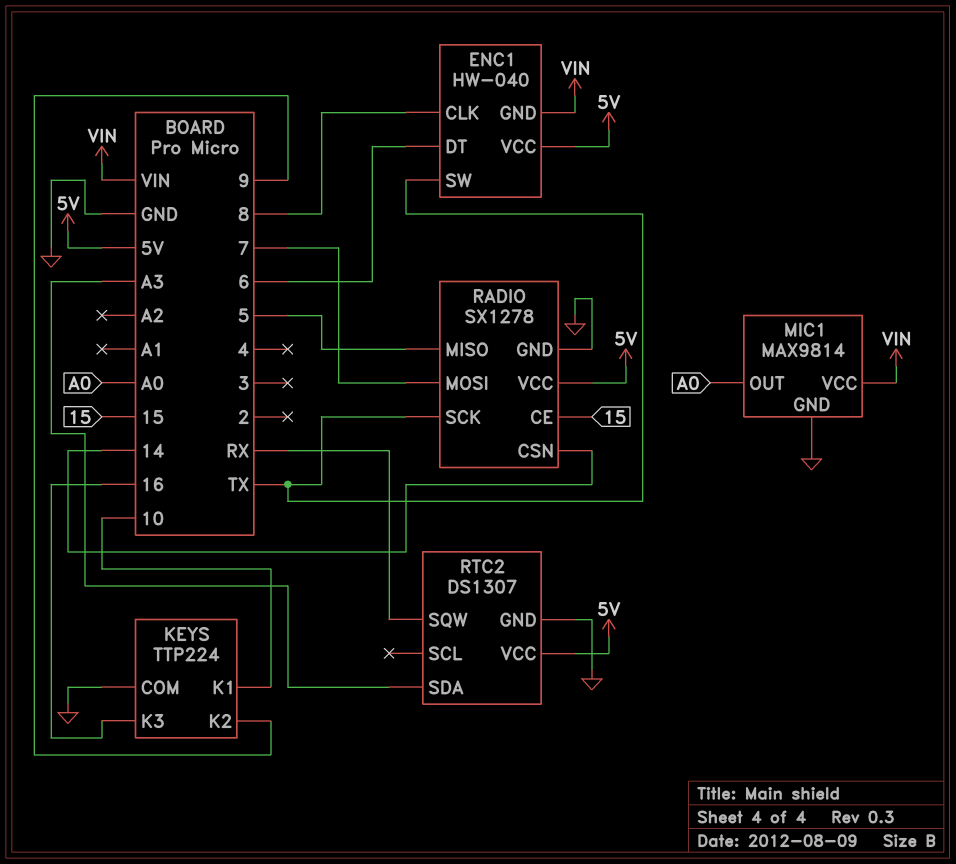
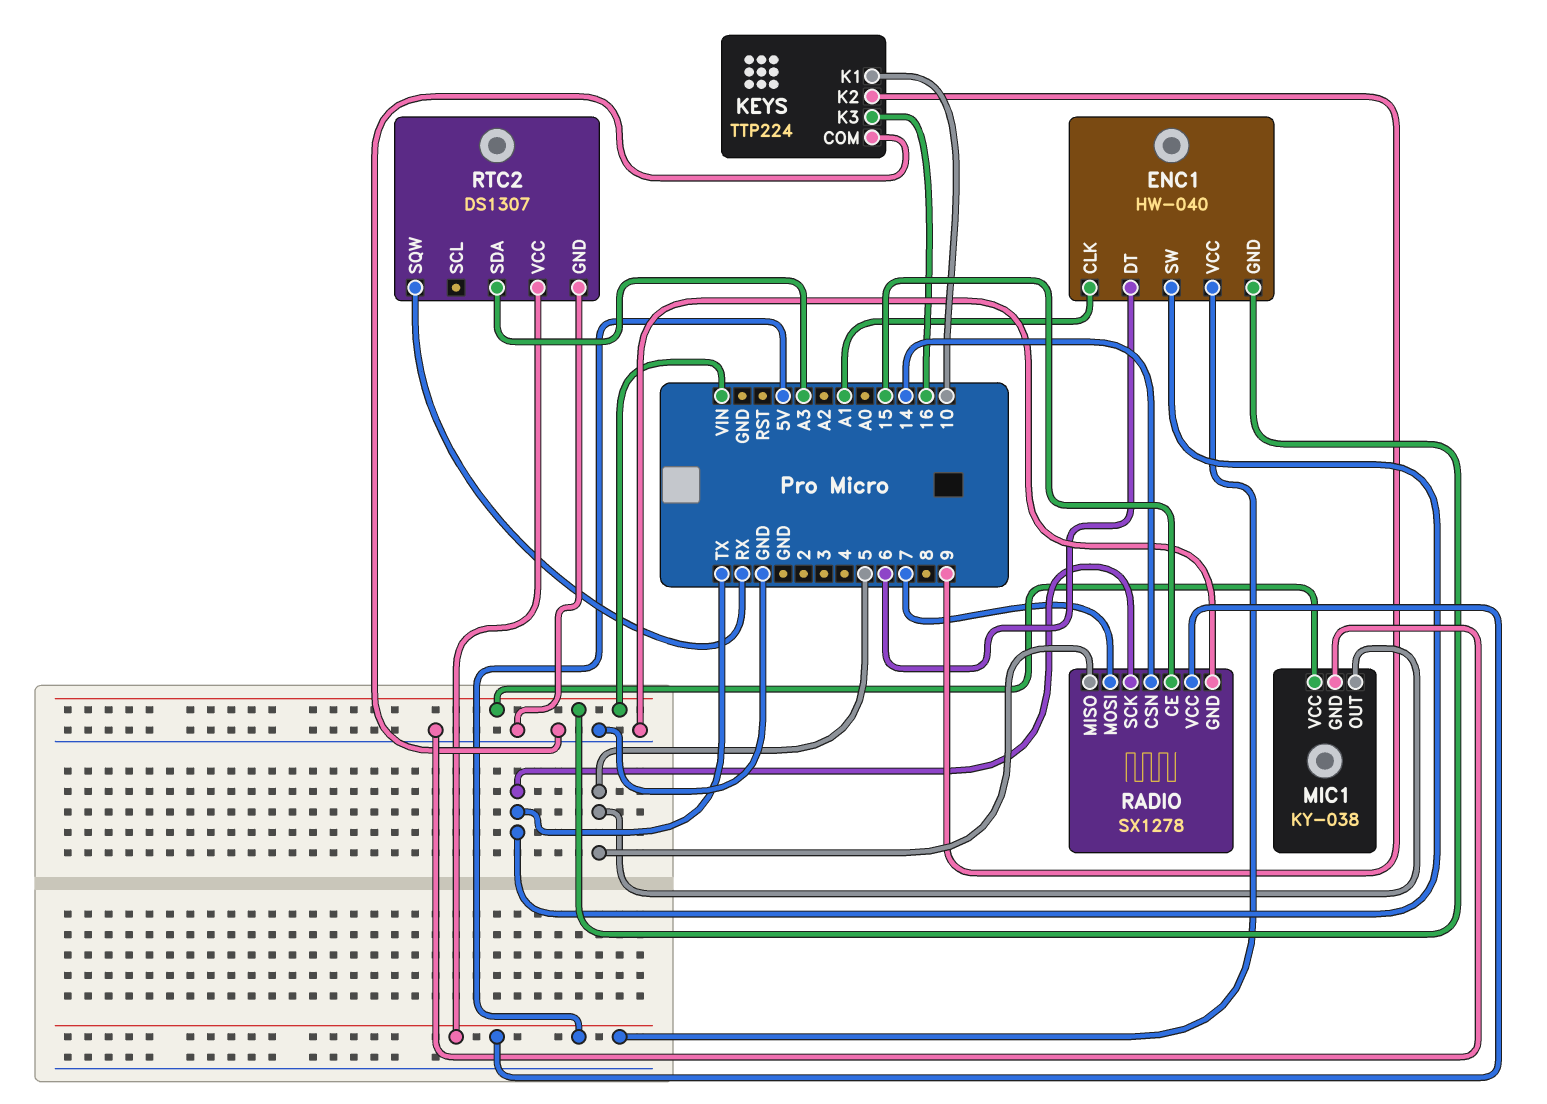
ENC1 pin CLK: 8 -> A1
MIC1: MAX9814 -> KY-038
MIC1 pin OUT: A0 -> 5

